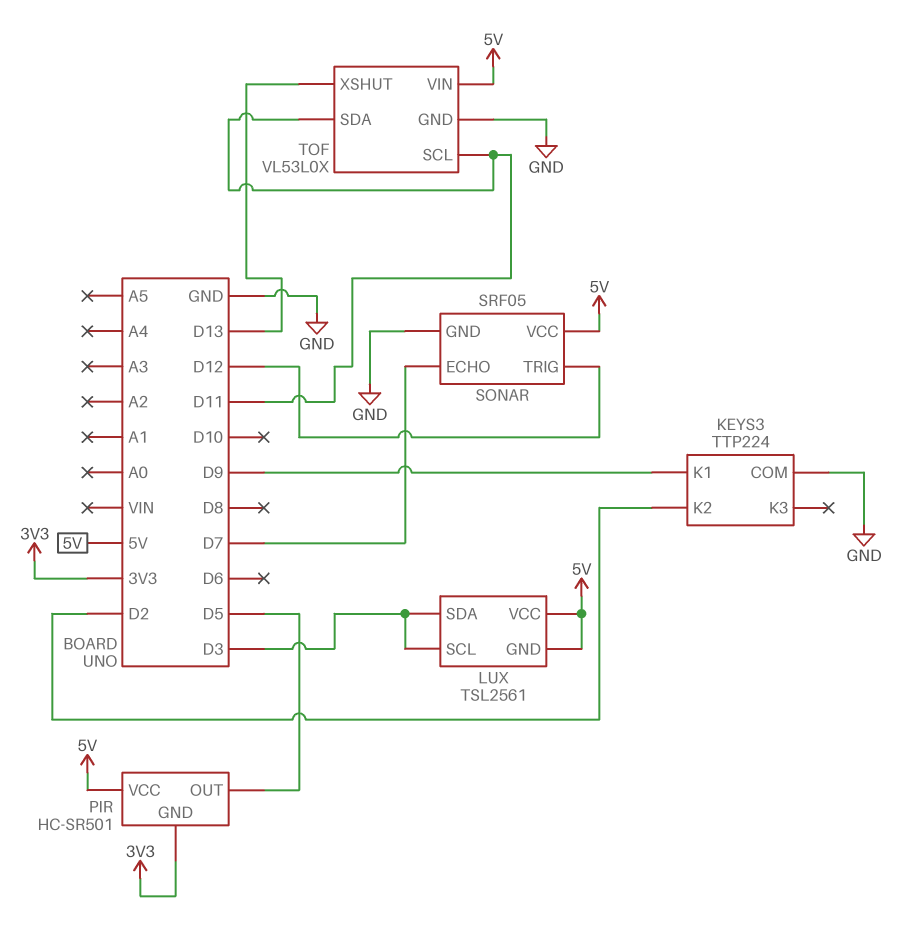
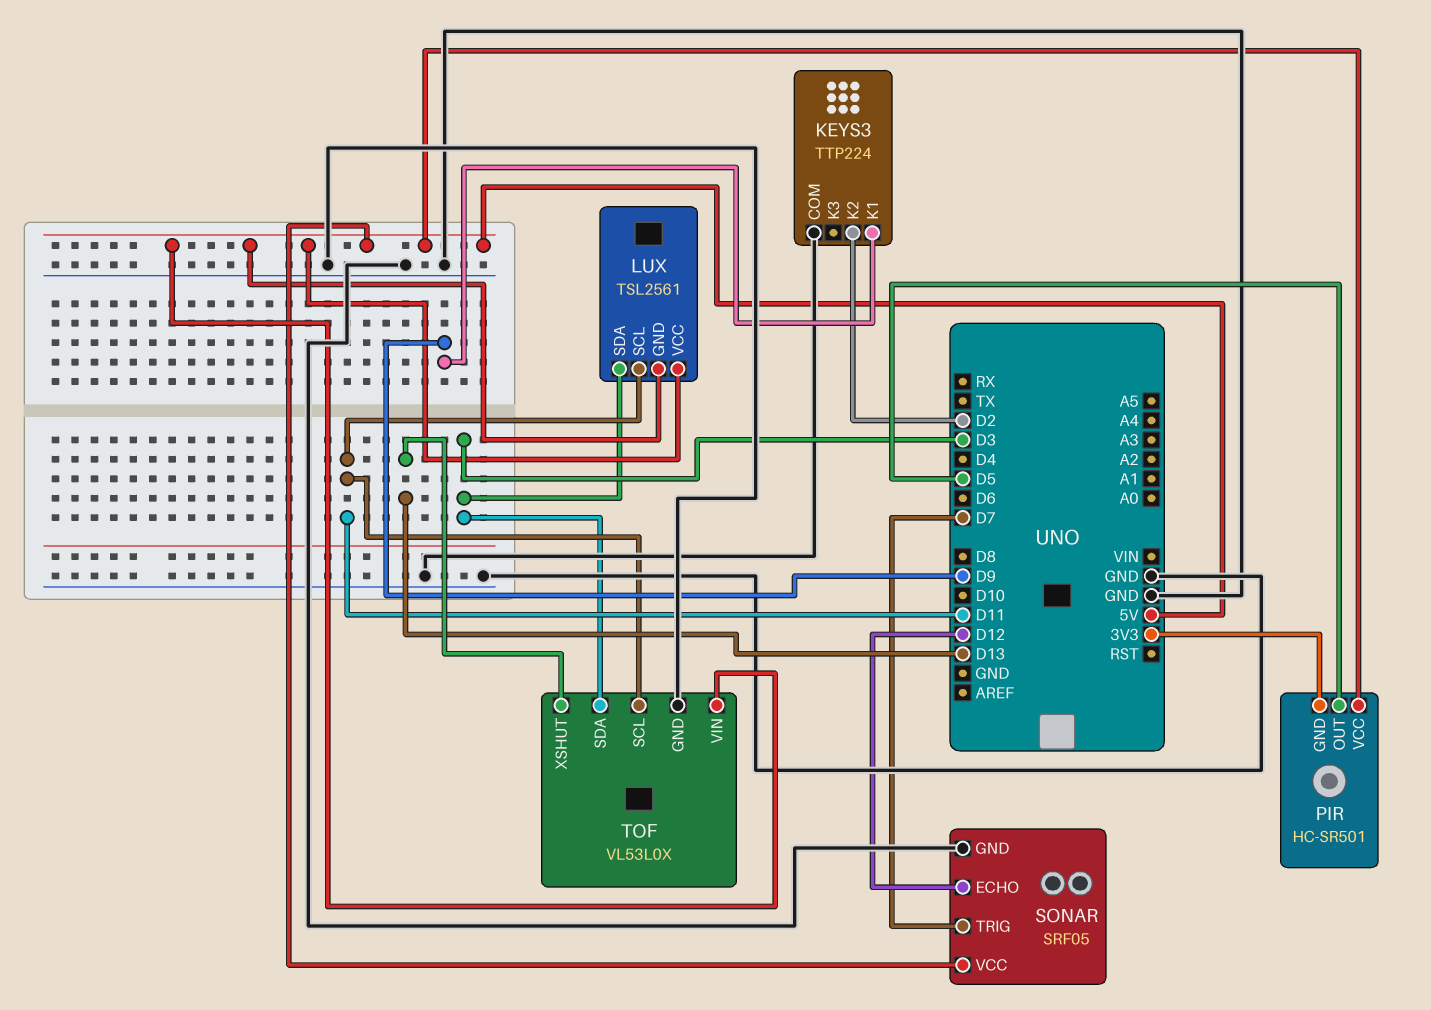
LUX pin SCL: D3 -> D11
SONAR pin ECHO: D7 -> D12
SONAR pin TRIG: D12 -> D7
TOF pin SDA: D11 -> D3

